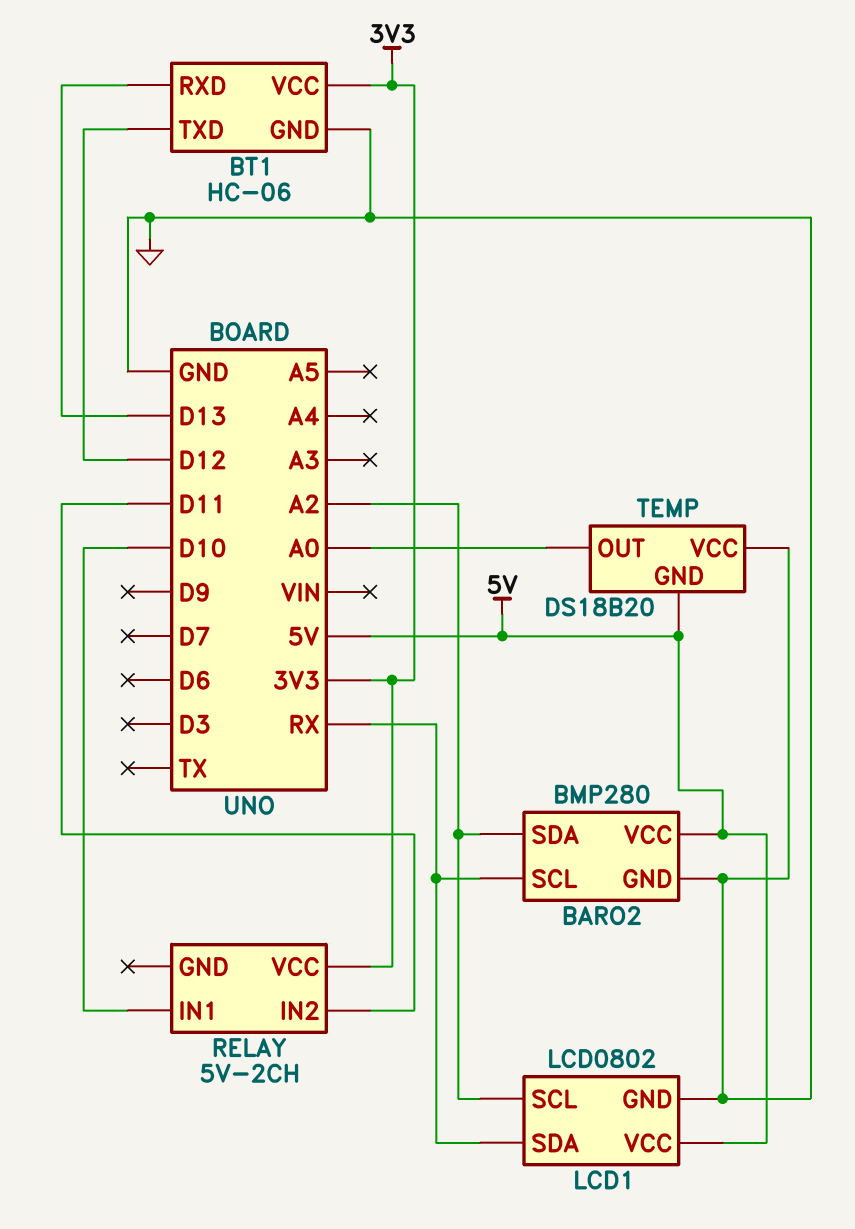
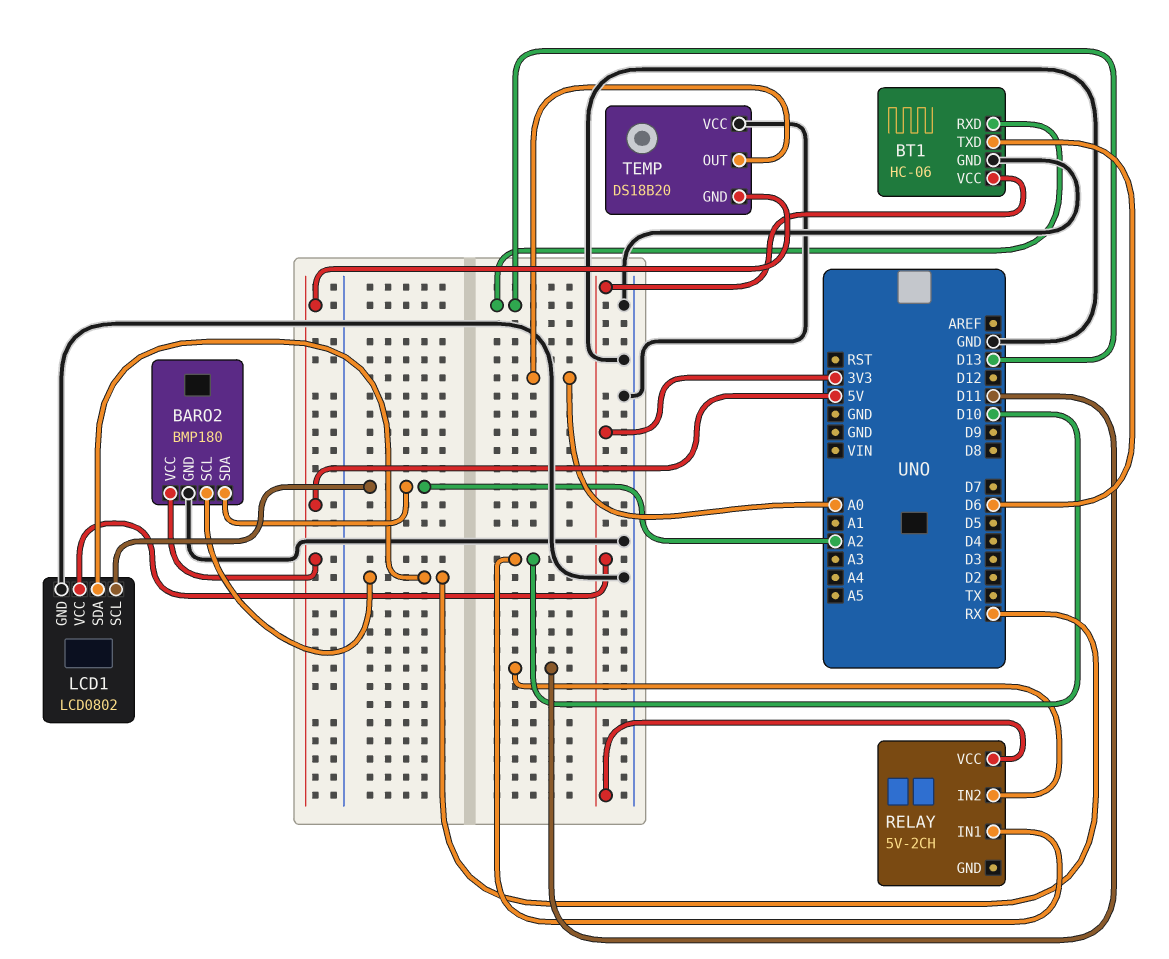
BARO2: BMP280 -> BMP180
BT1 pin TXD: D12 -> D6
LCD1 pin VCC: 5V -> 3V3

